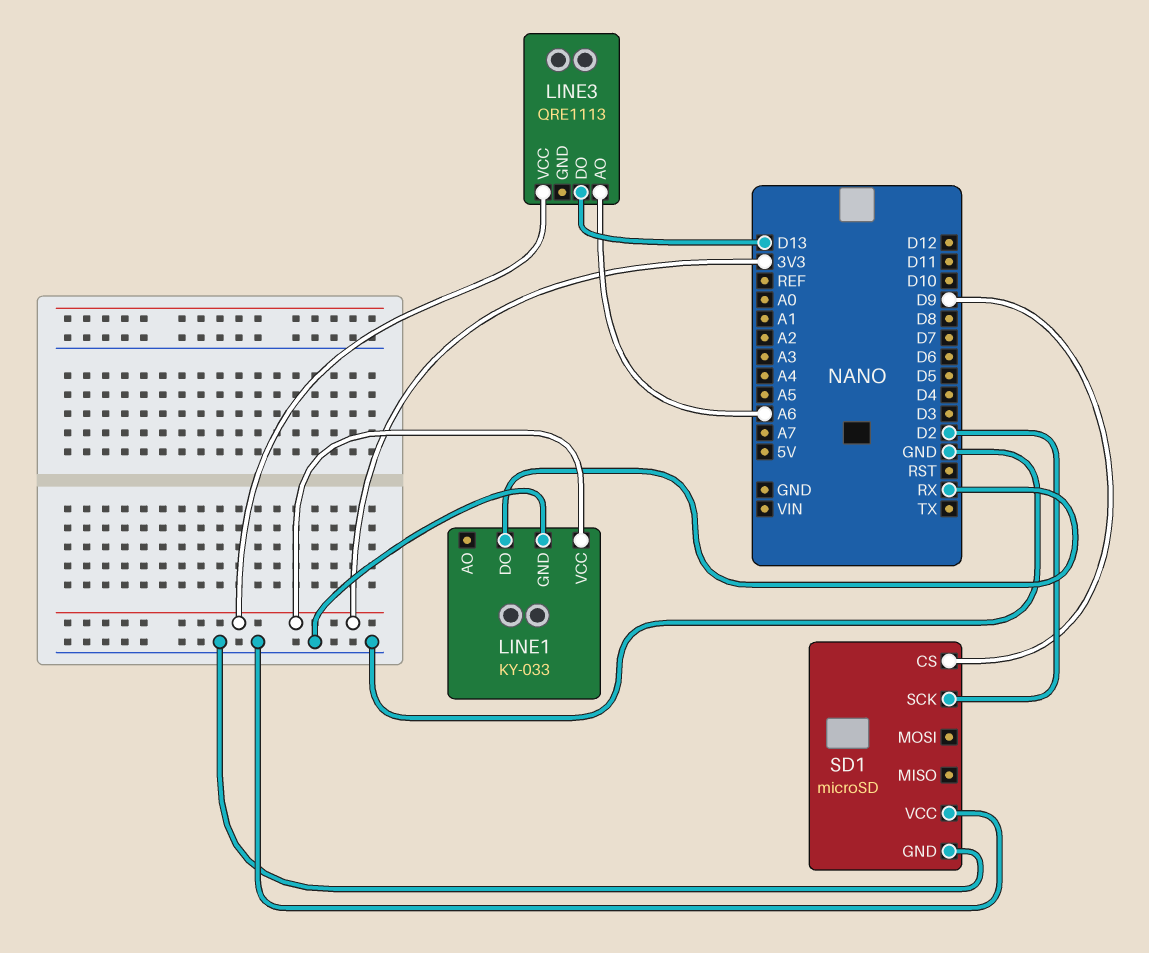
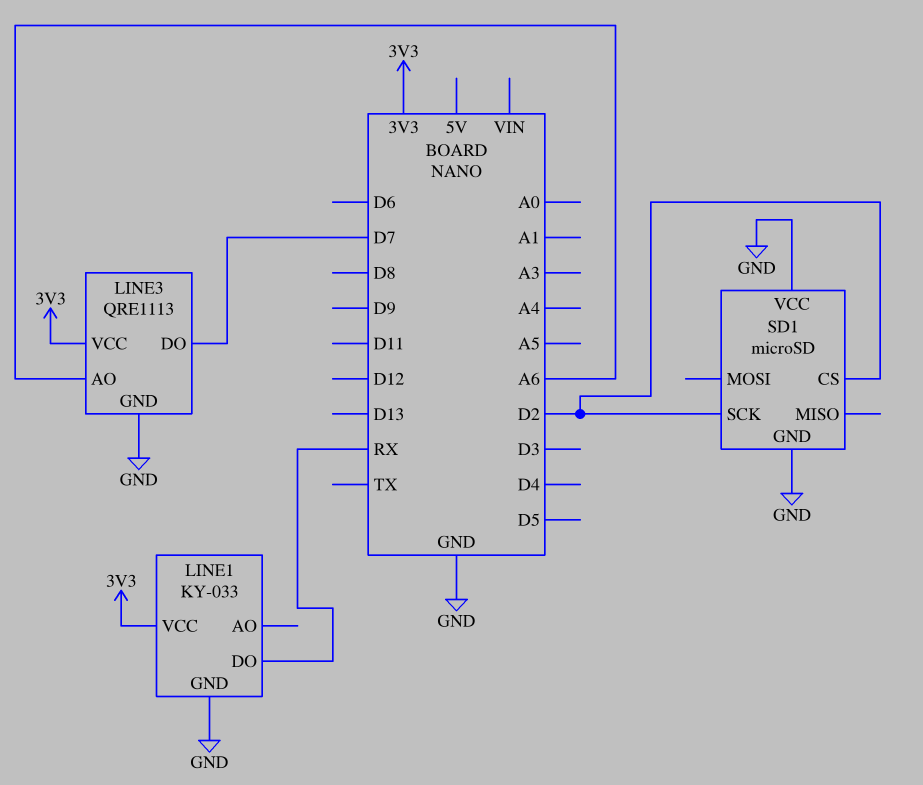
LINE3 pin DO: D13 -> D7
LINE3 pin GND: none -> GND
SD1 pin CS: D9 -> D2

